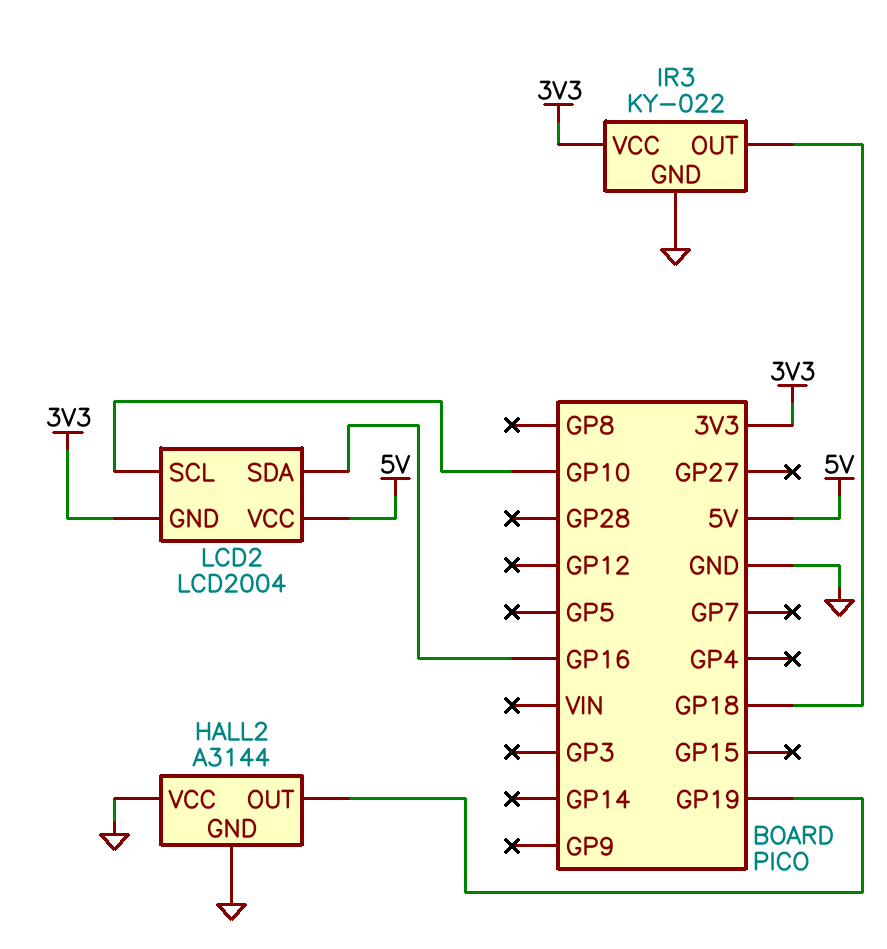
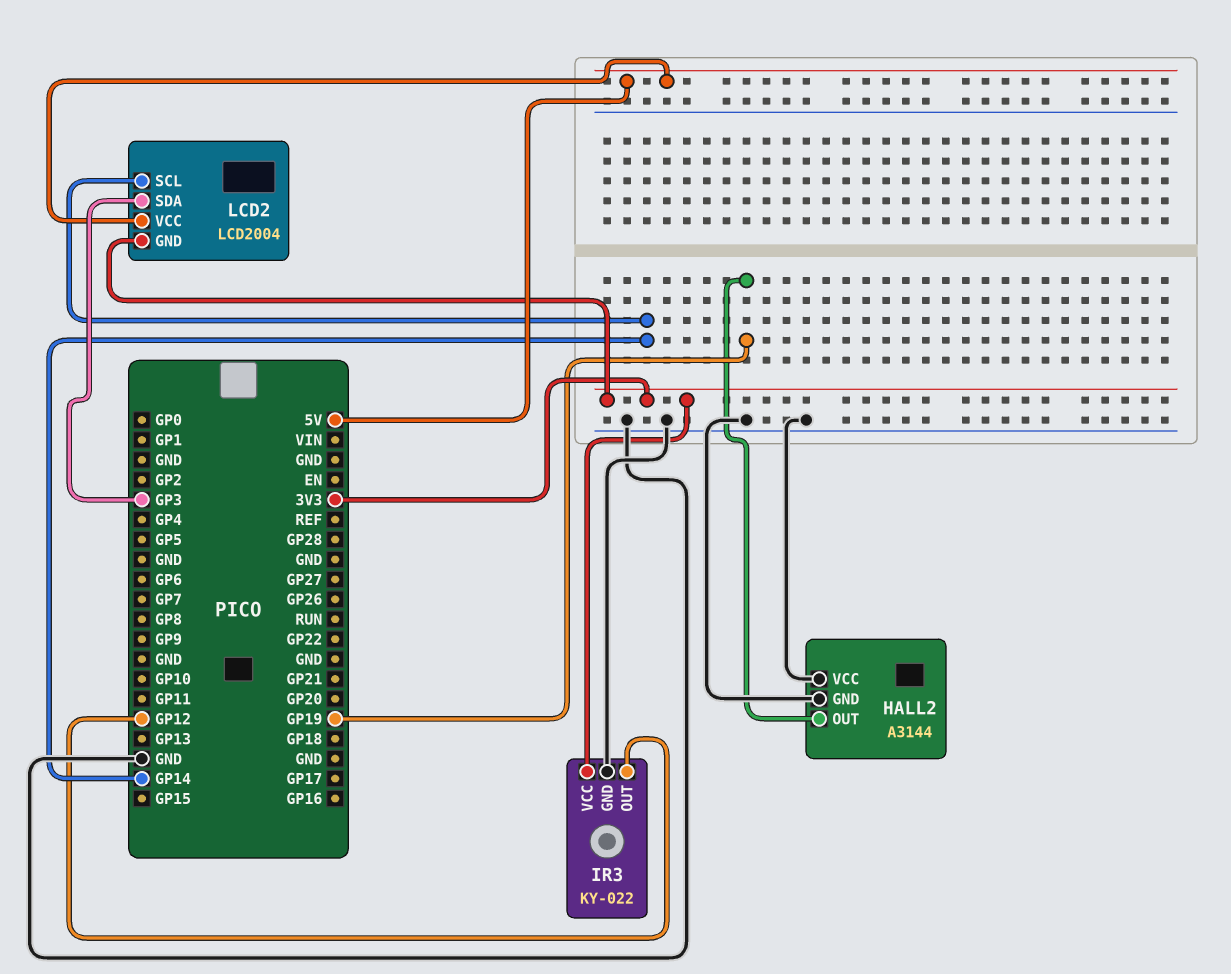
IR3 pin OUT: GP18 -> GP12
LCD2 pin SCL: GP10 -> GP14
LCD2 pin SDA: GP16 -> GP3

